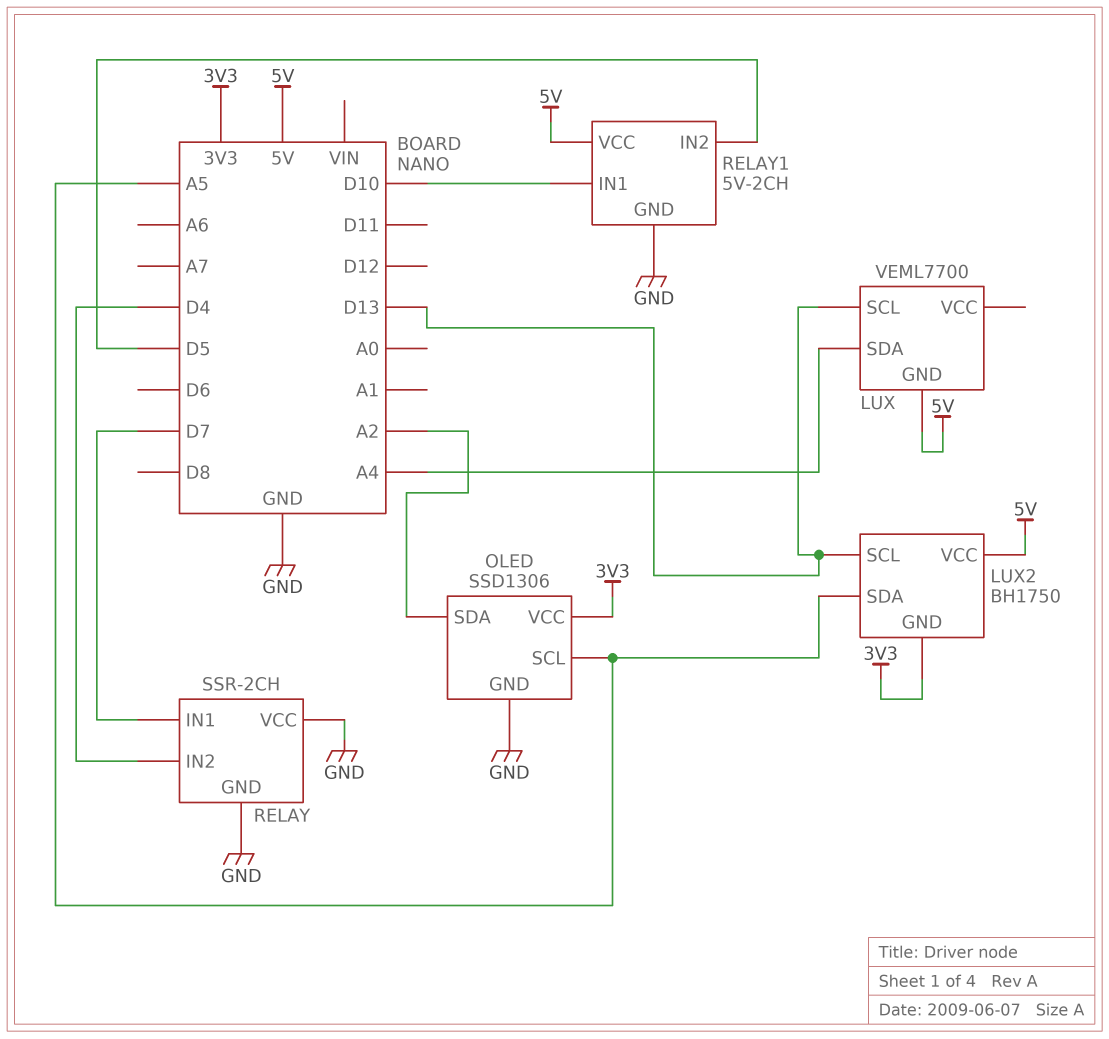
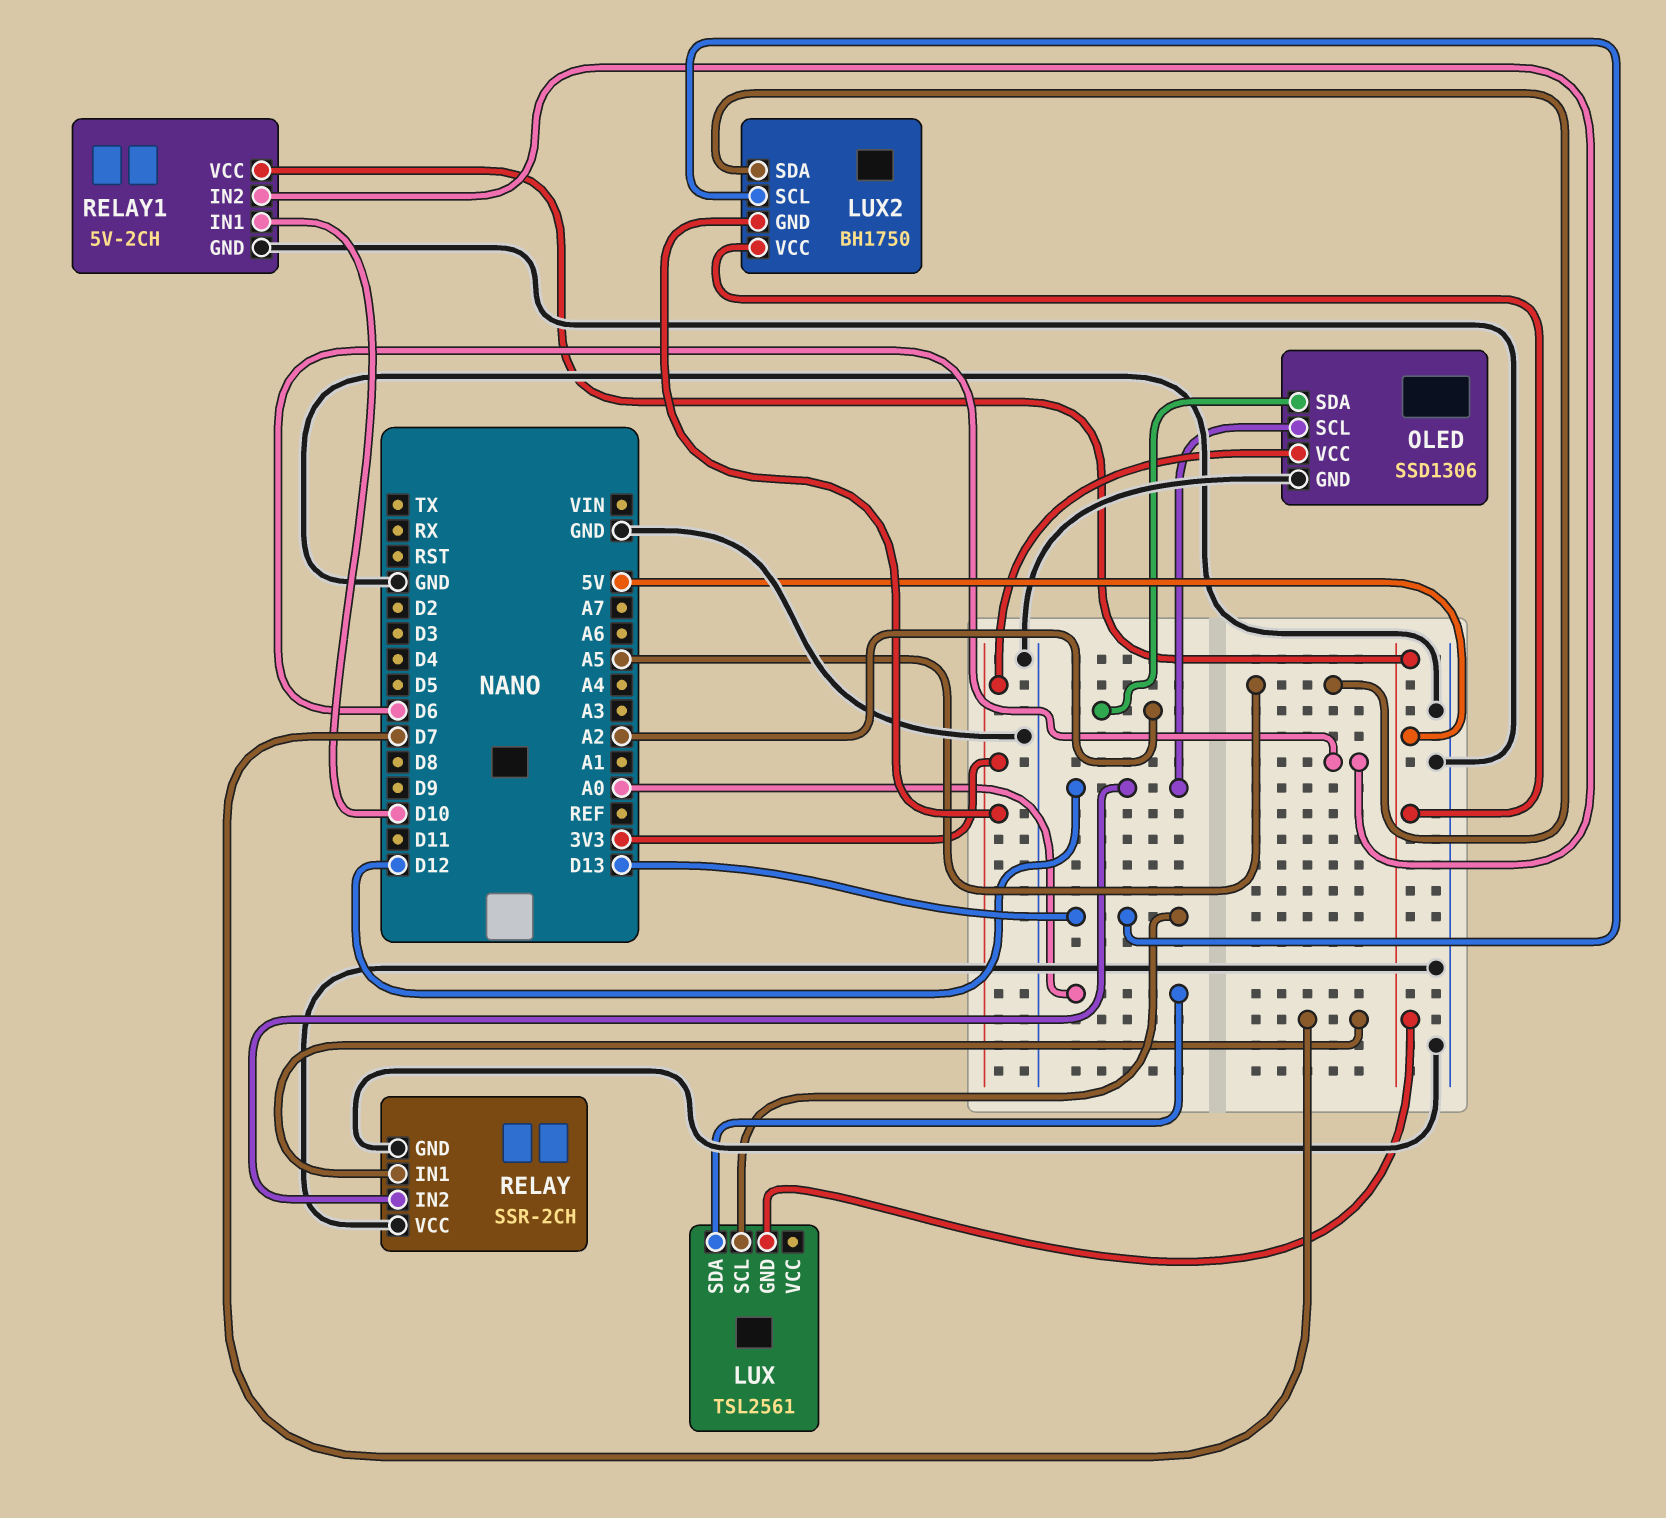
LUX: VEML7700 -> TSL2561
LUX pin SDA: A4 -> A0
OLED pin SCL: A5 -> D12
RELAY pin IN2: D4 -> D12
RELAY1 pin IN2: D5 -> D6

